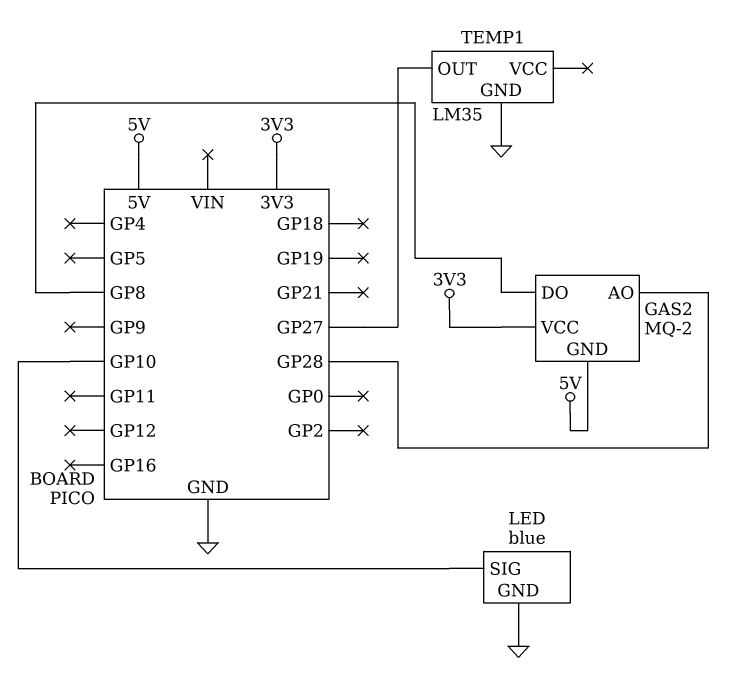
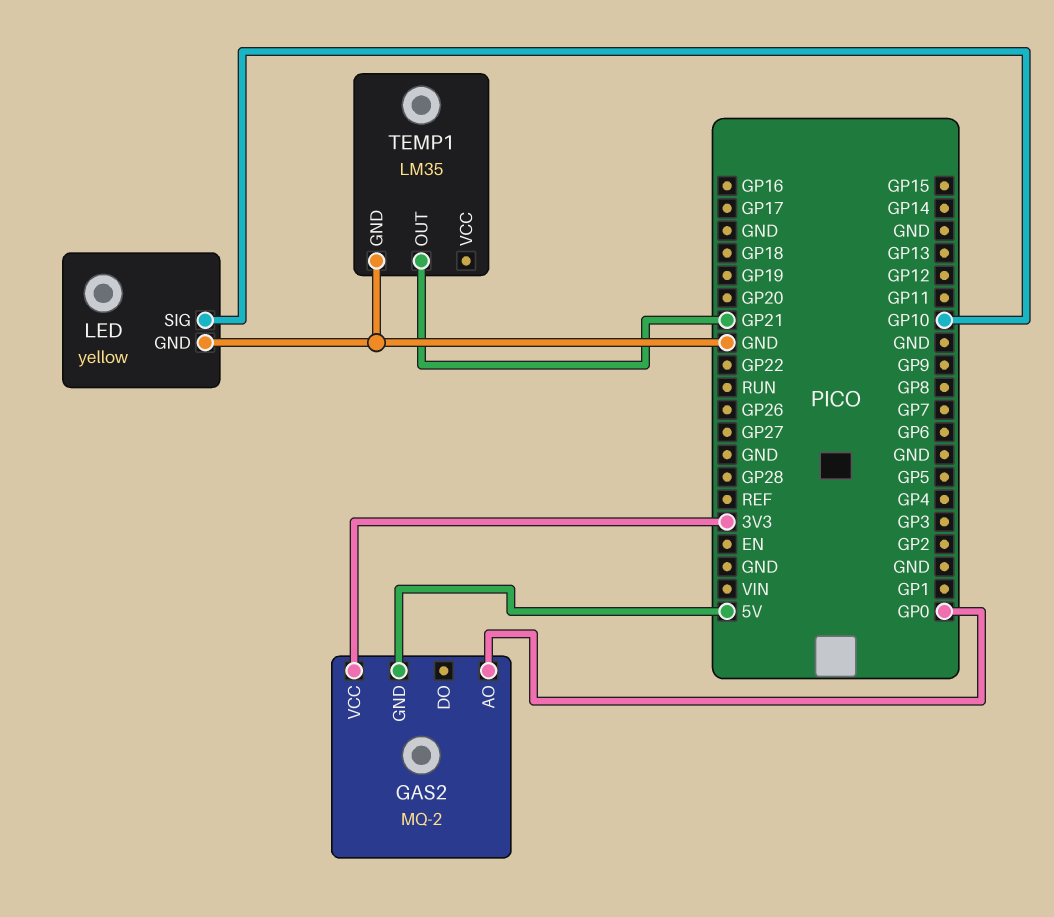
GAS2 pin AO: GP28 -> GP0
GAS2 pin DO: GP8 -> none
LED: blue -> yellow
TEMP1 pin OUT: GP27 -> GP21

